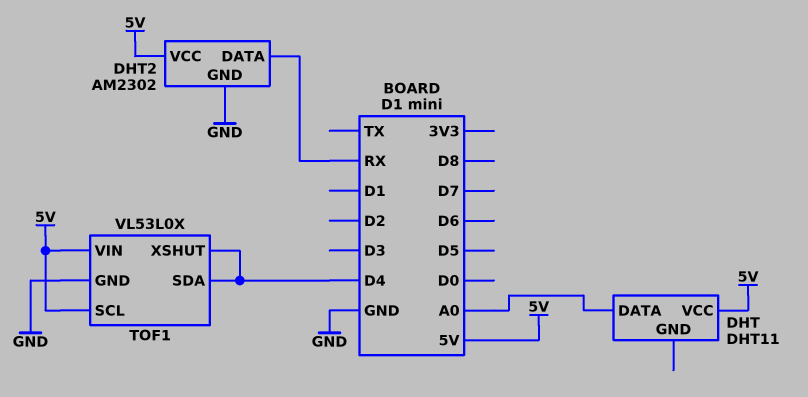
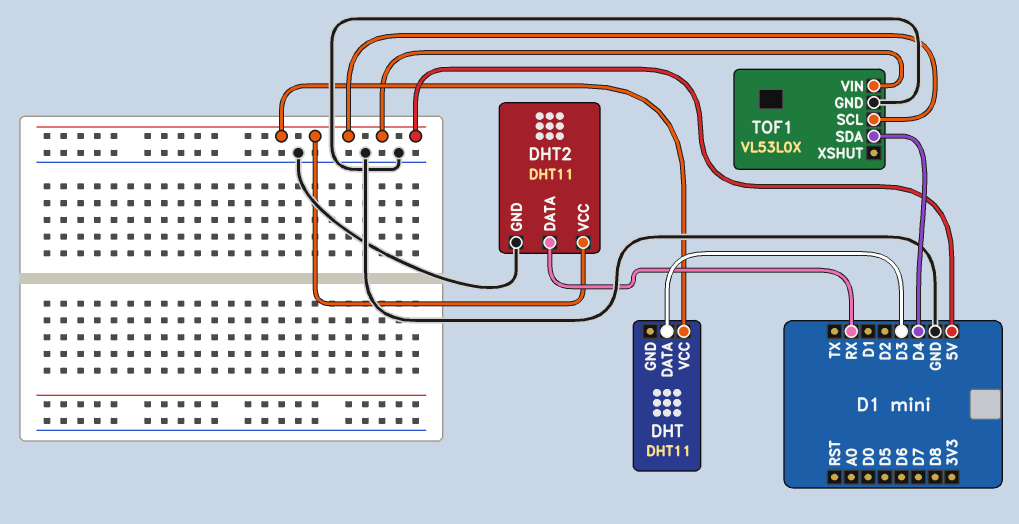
DHT pin DATA: A0 -> D3
DHT2: AM2302 -> DHT11
TOF1 pin XSHUT: D4 -> none

